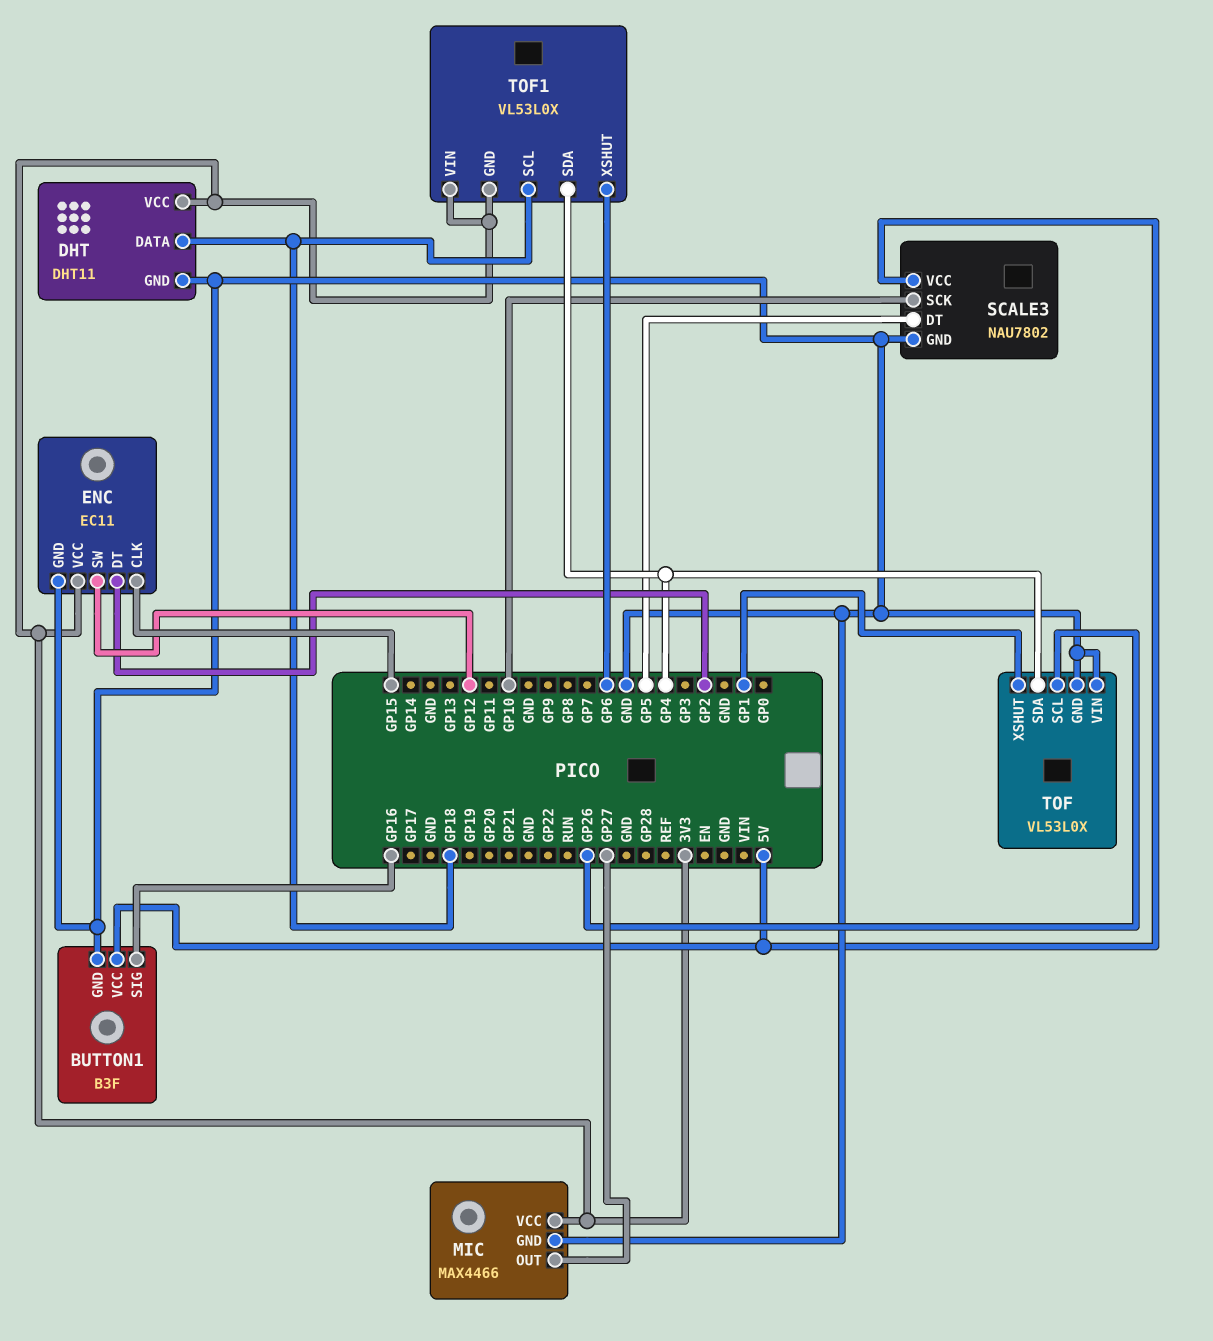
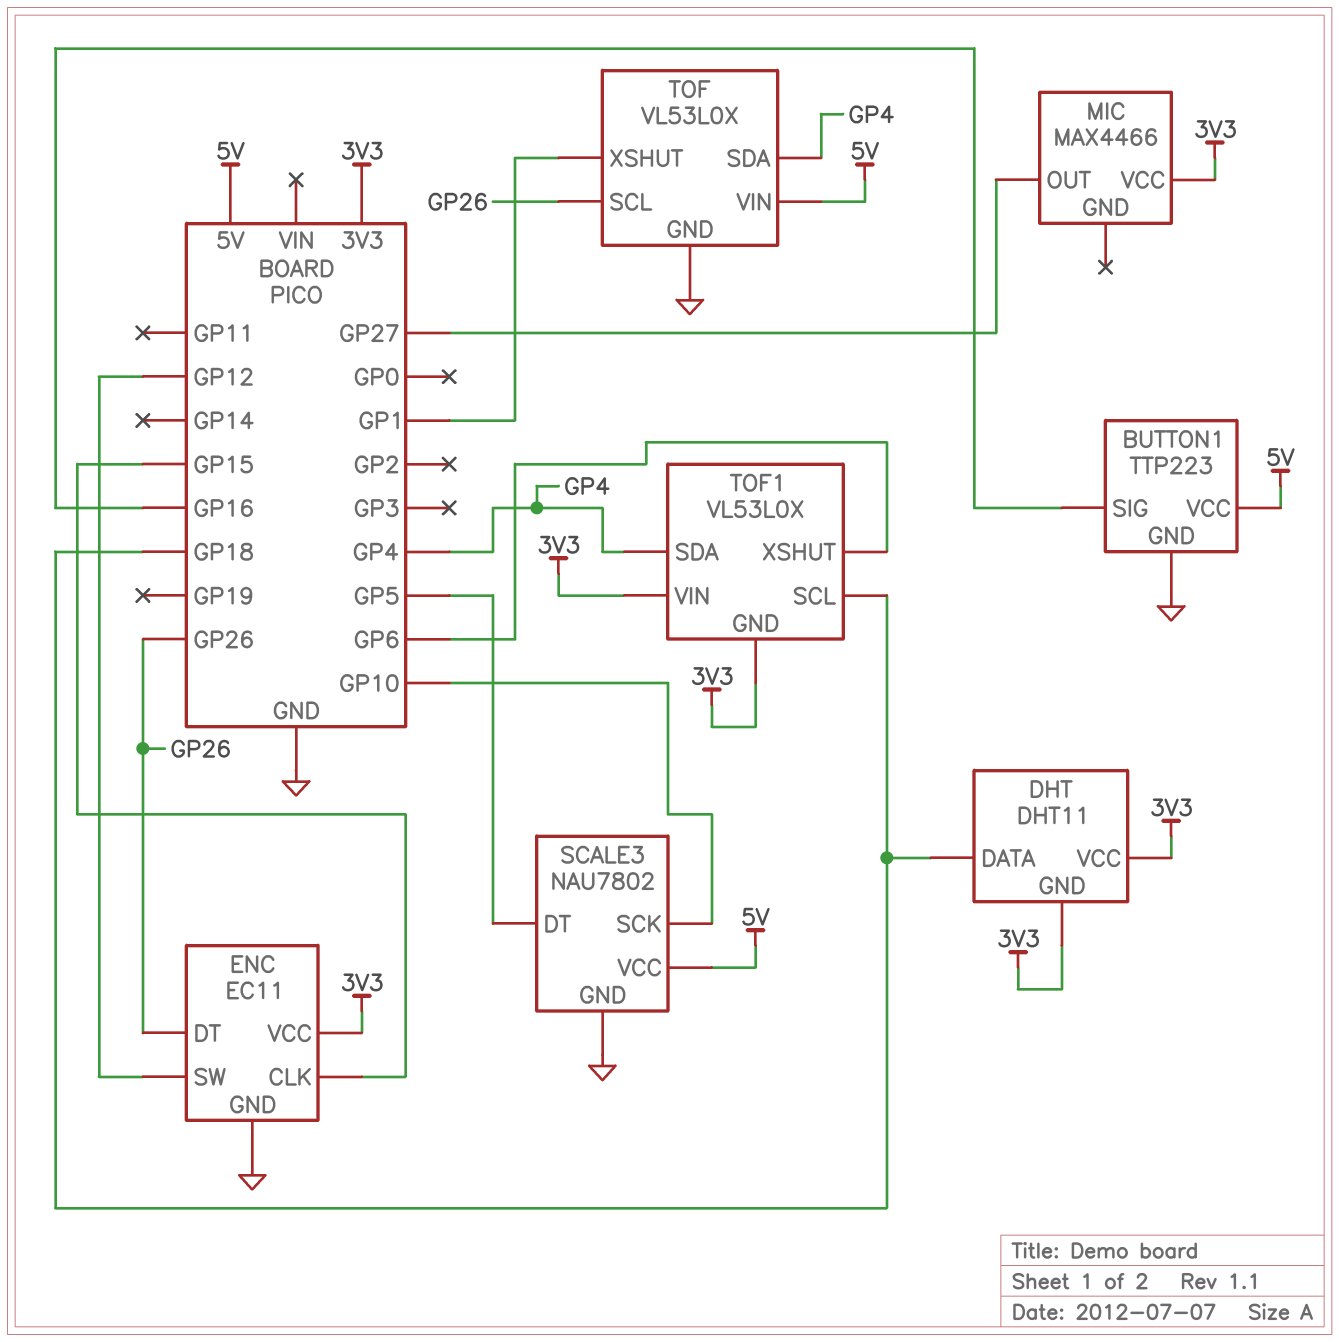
BUTTON1: B3F -> TTP223
DHT pin GND: GND -> 3V3
ENC pin DT: GP2 -> GP26
MIC pin GND: GND -> none
TOF pin VIN: GND -> 5V

